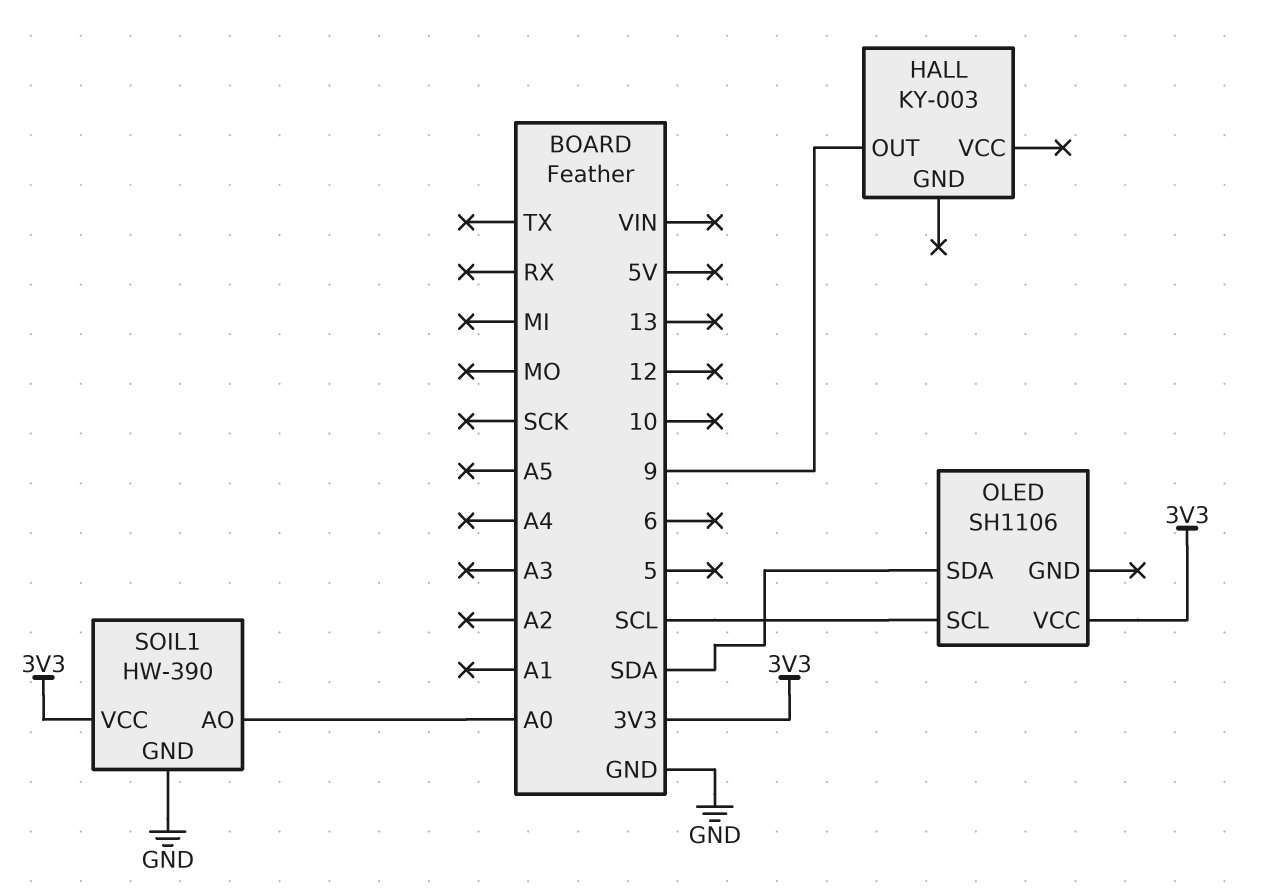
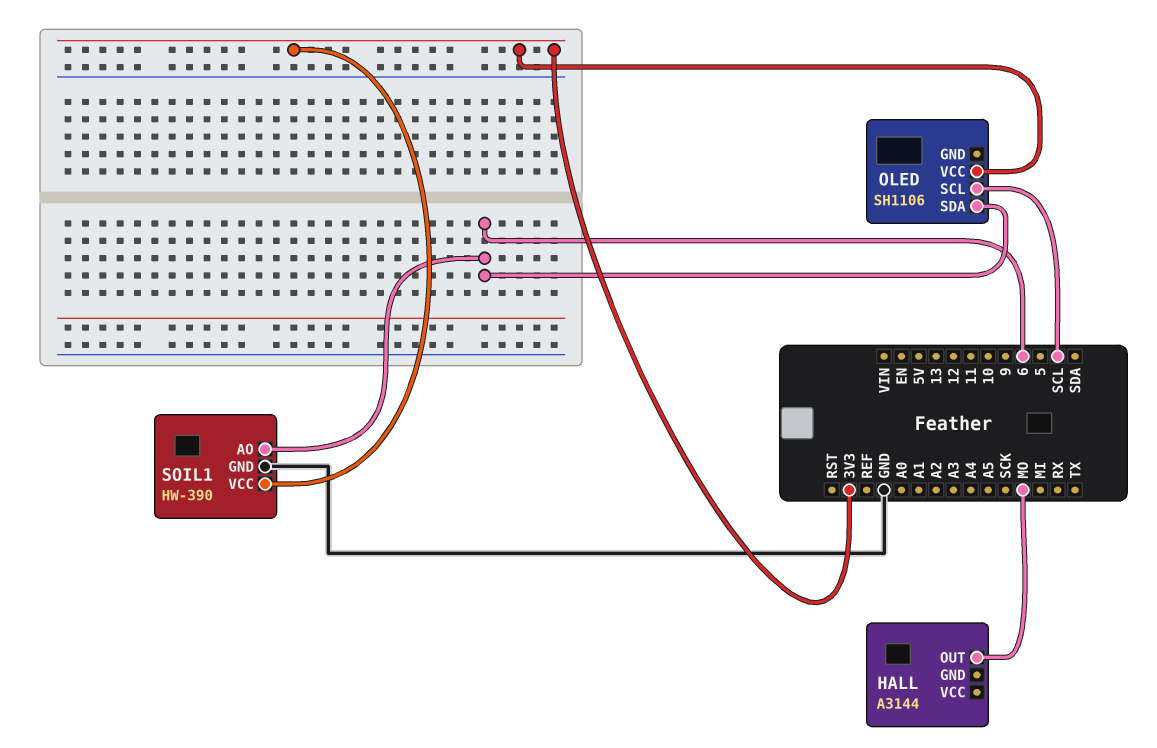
HALL: KY-003 -> A3144
HALL pin OUT: 9 -> MO
OLED pin SDA: SDA -> 6
SOIL1 pin AO: A0 -> 6

